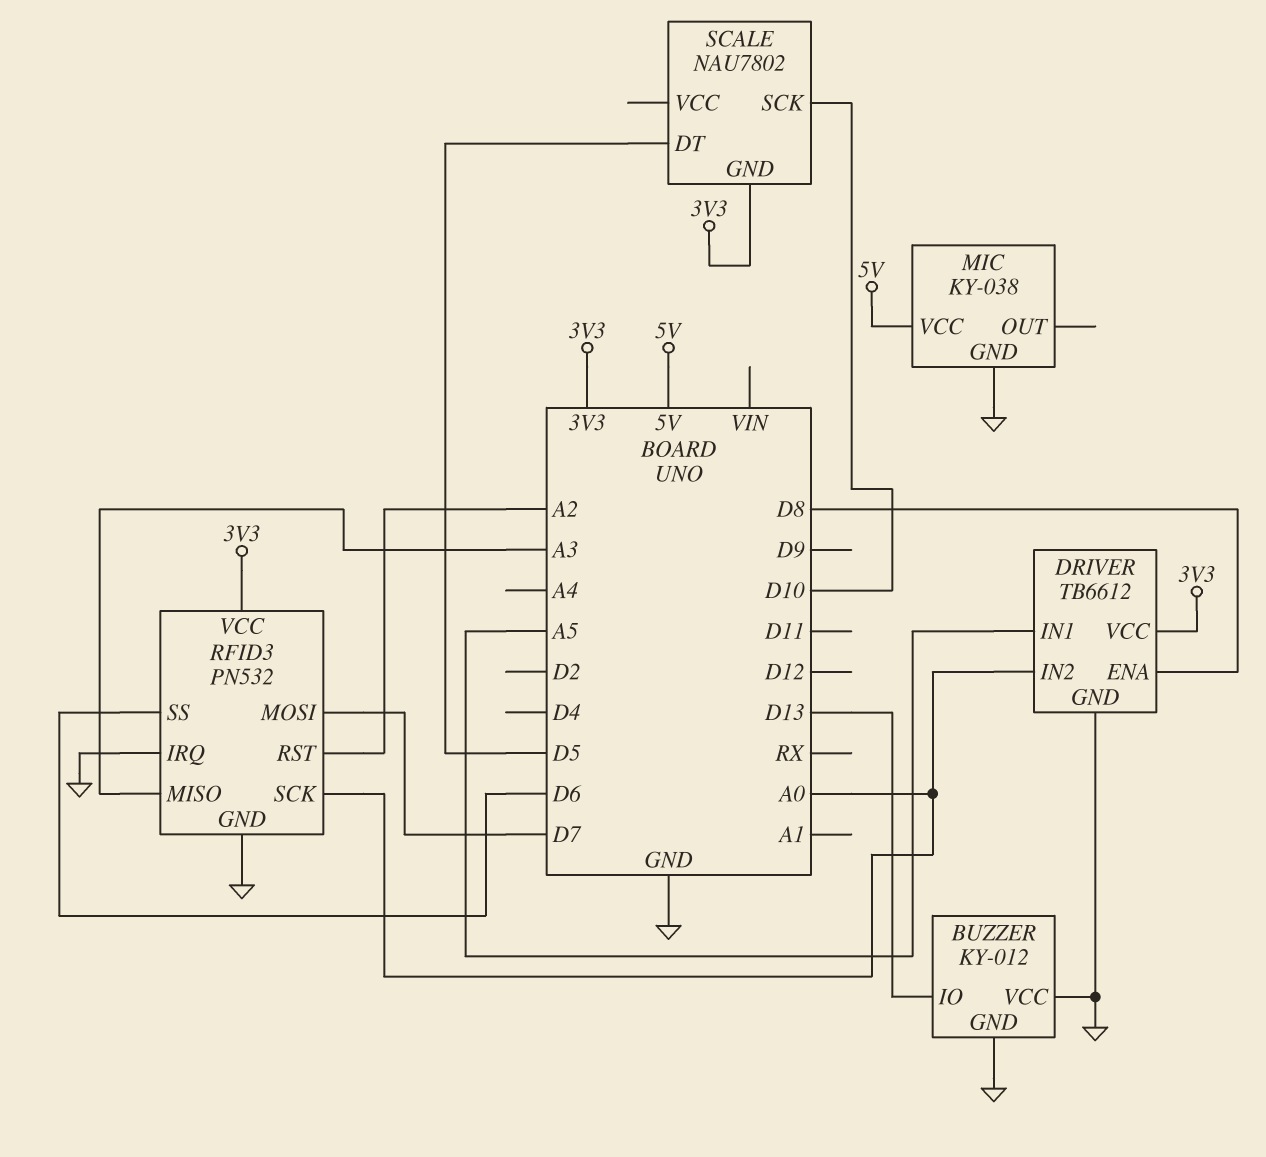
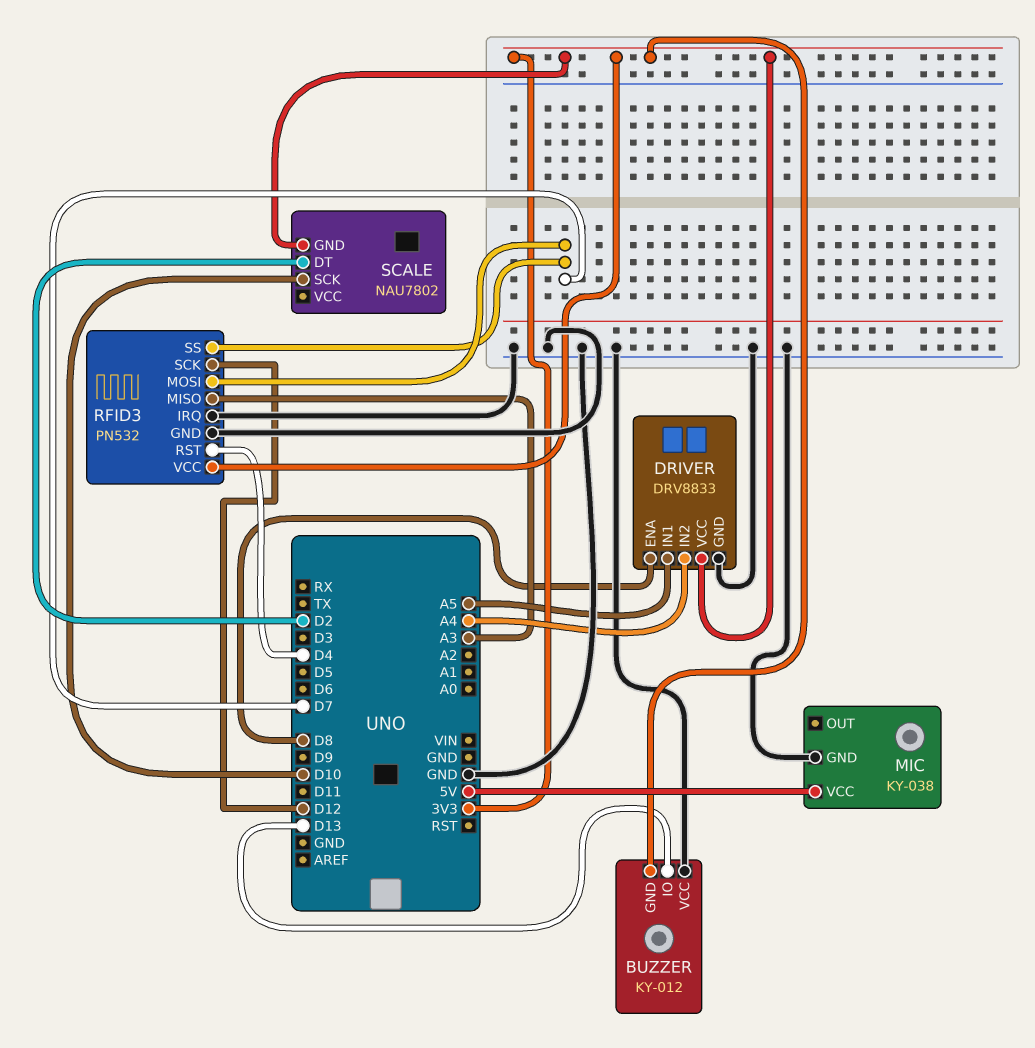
BUZZER pin GND: GND -> 3V3
DRIVER: TB6612 -> DRV8833
DRIVER pin IN2: A0 -> A4
RFID3 pin RST: A2 -> D4
RFID3 pin SCK: A0 -> D12
RFID3 pin SS: D6 -> D7
SCALE pin DT: D5 -> D2

